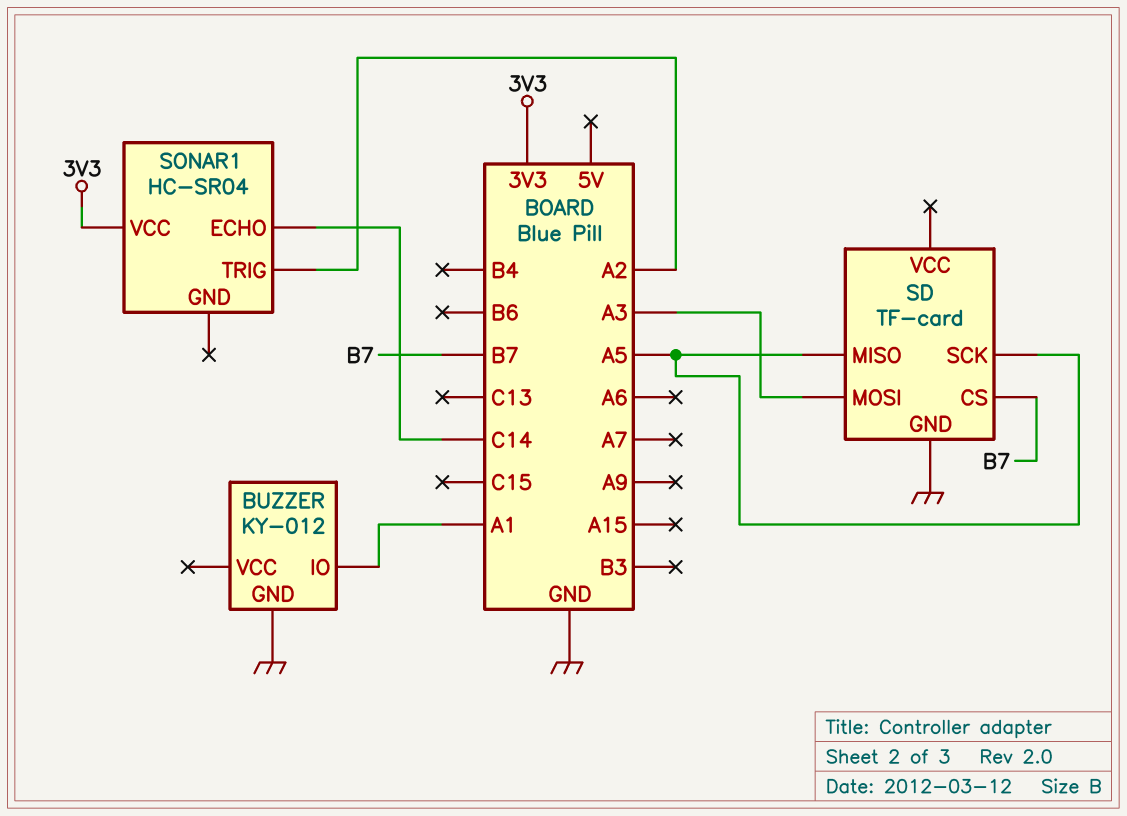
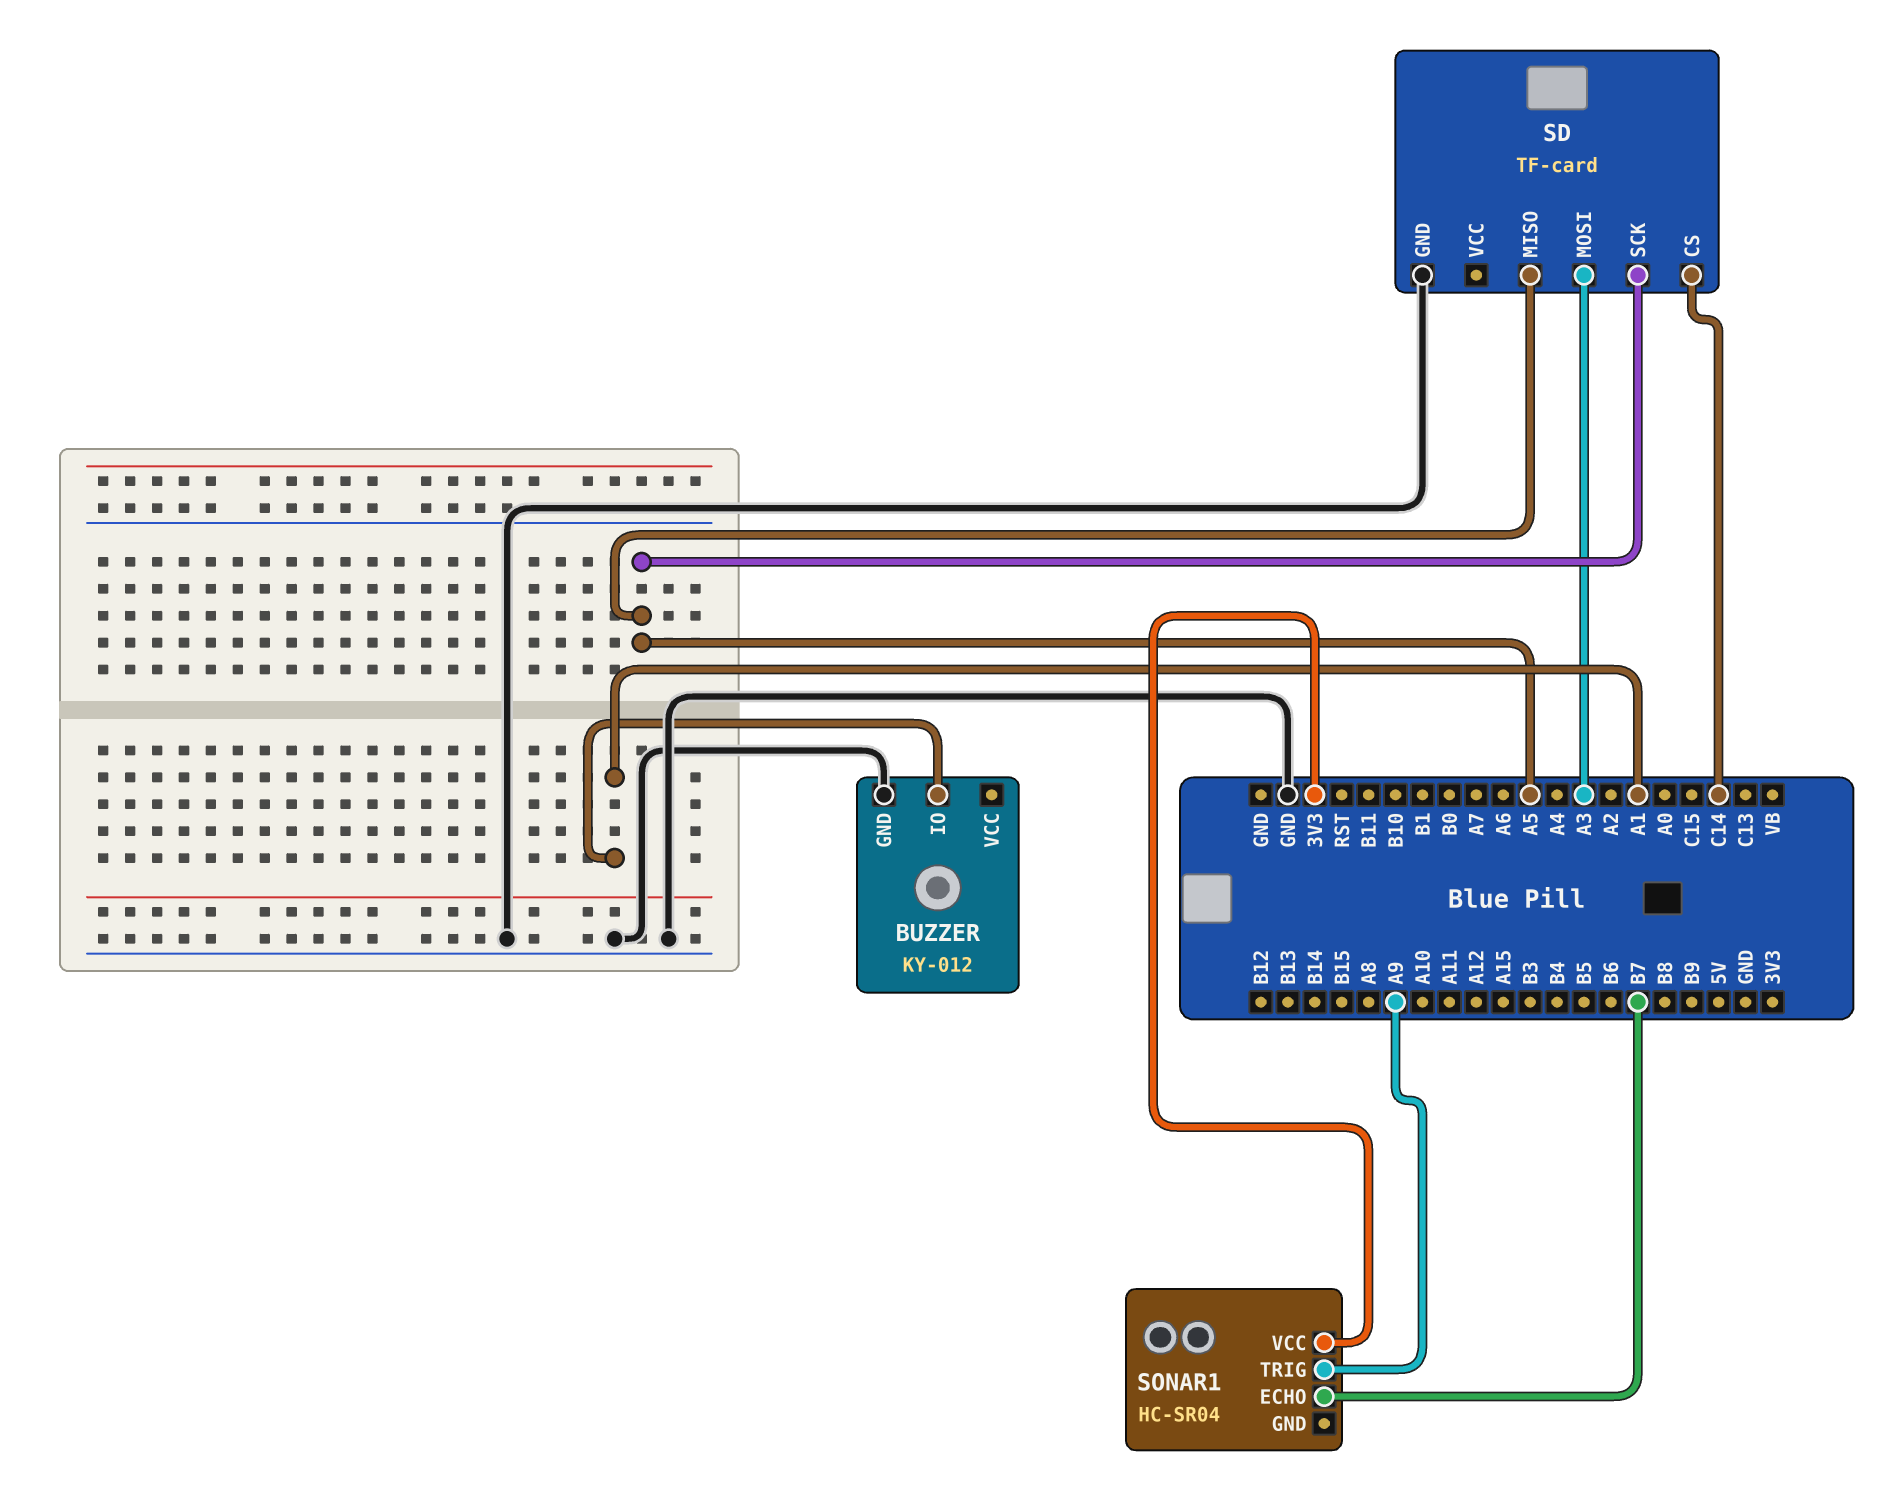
SD pin CS: B7 -> C14
SONAR1 pin ECHO: C14 -> B7
SONAR1 pin TRIG: A2 -> A9

